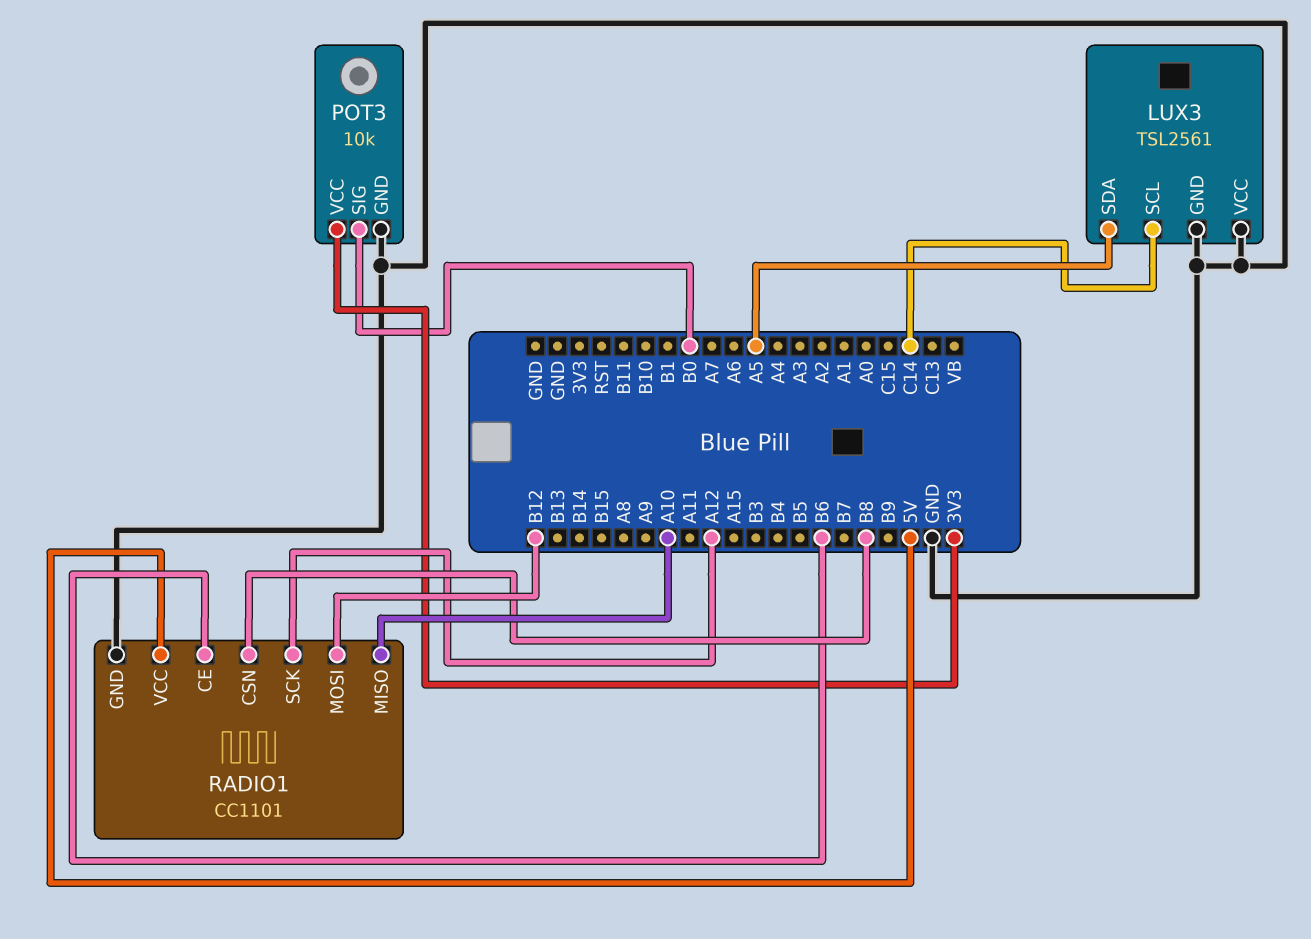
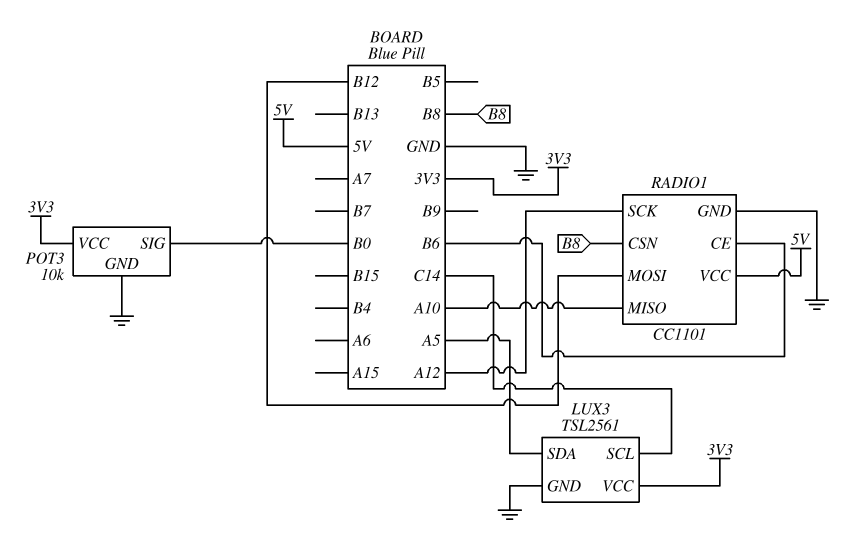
LUX3 pin VCC: GND -> 3V3

